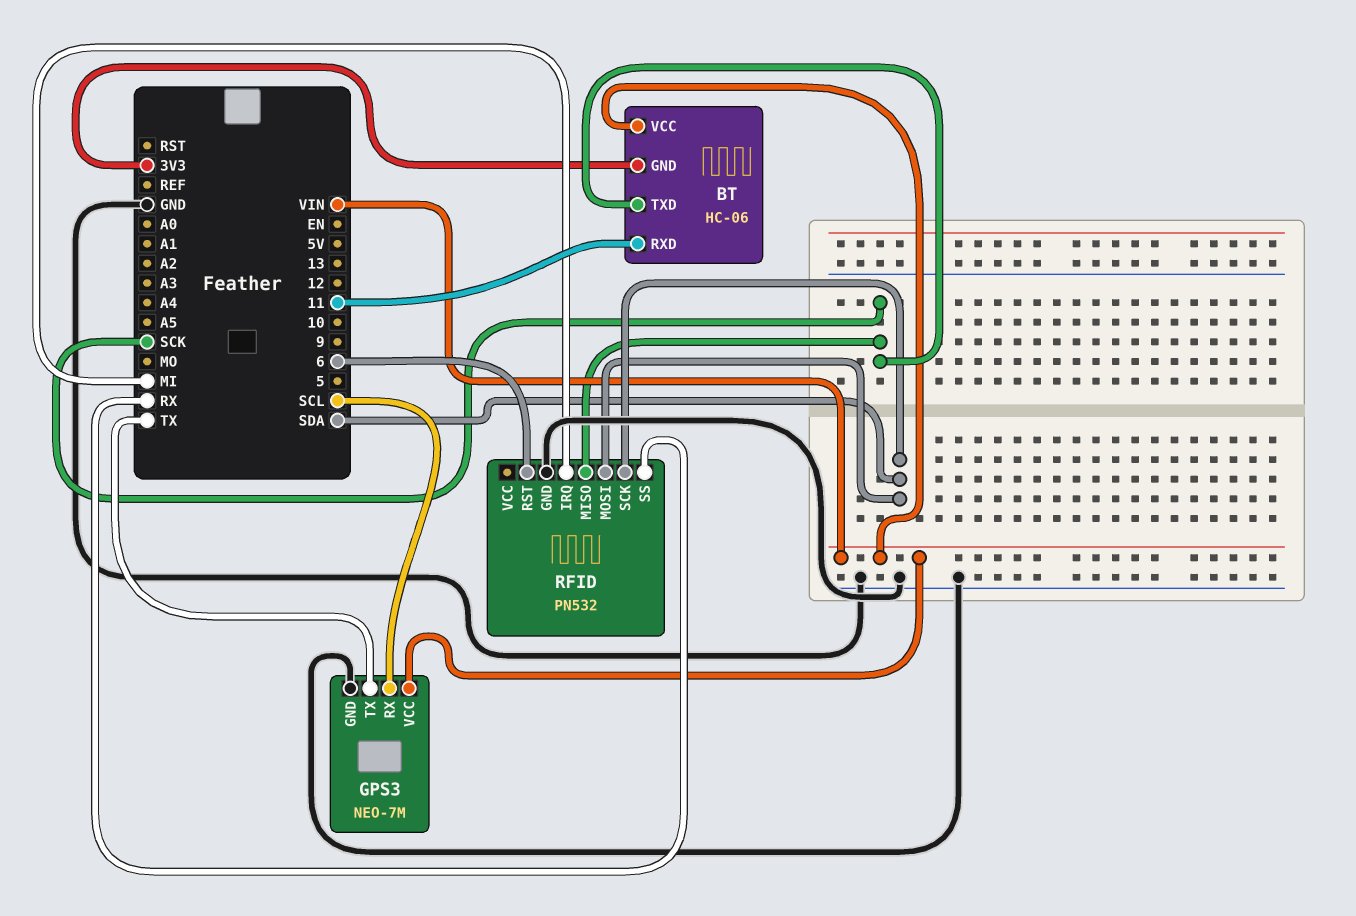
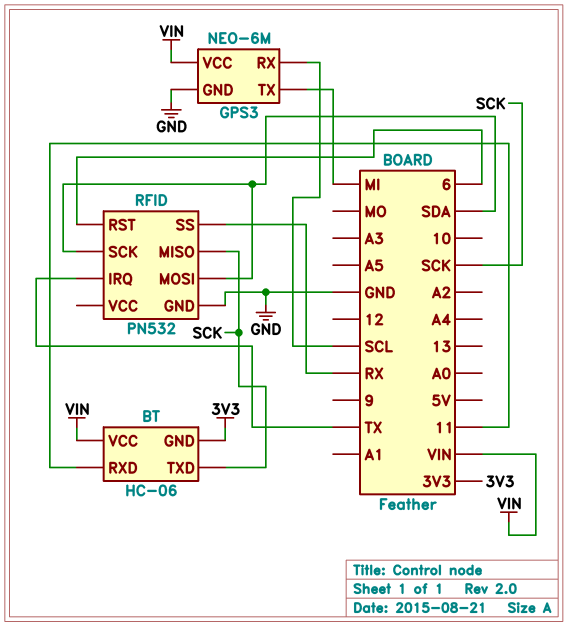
GPS3: NEO-7M -> NEO-6M
GPS3 pin TX: TX -> MI
RFID pin IRQ: MI -> TX

